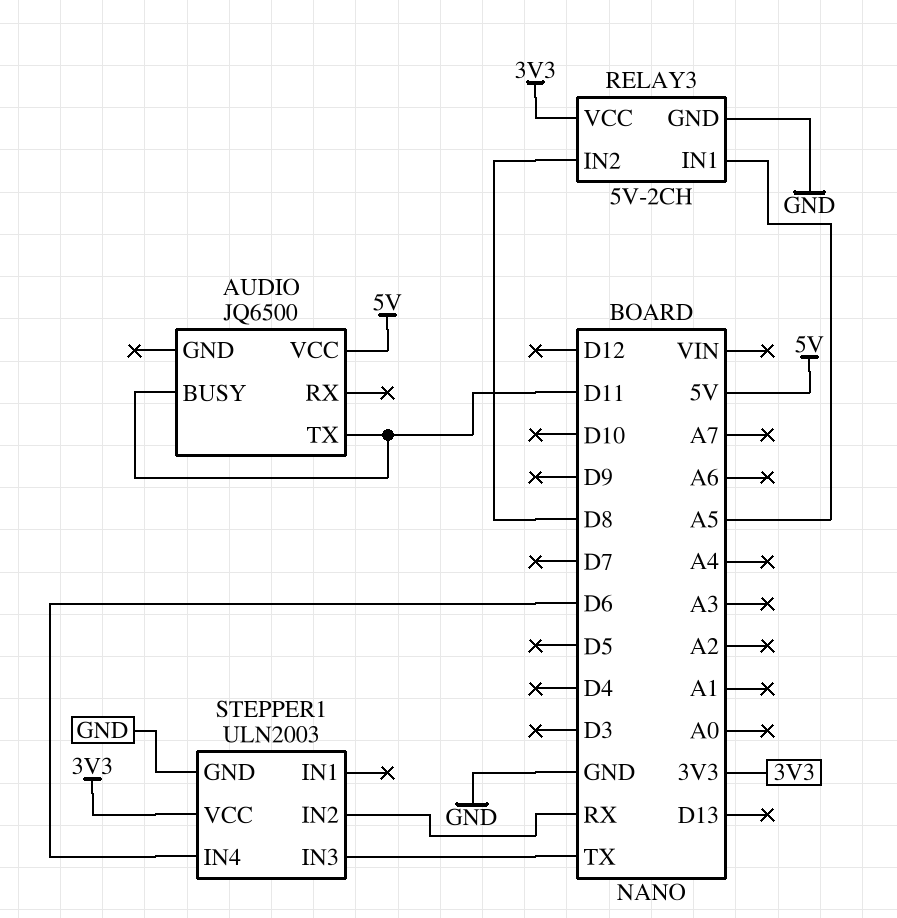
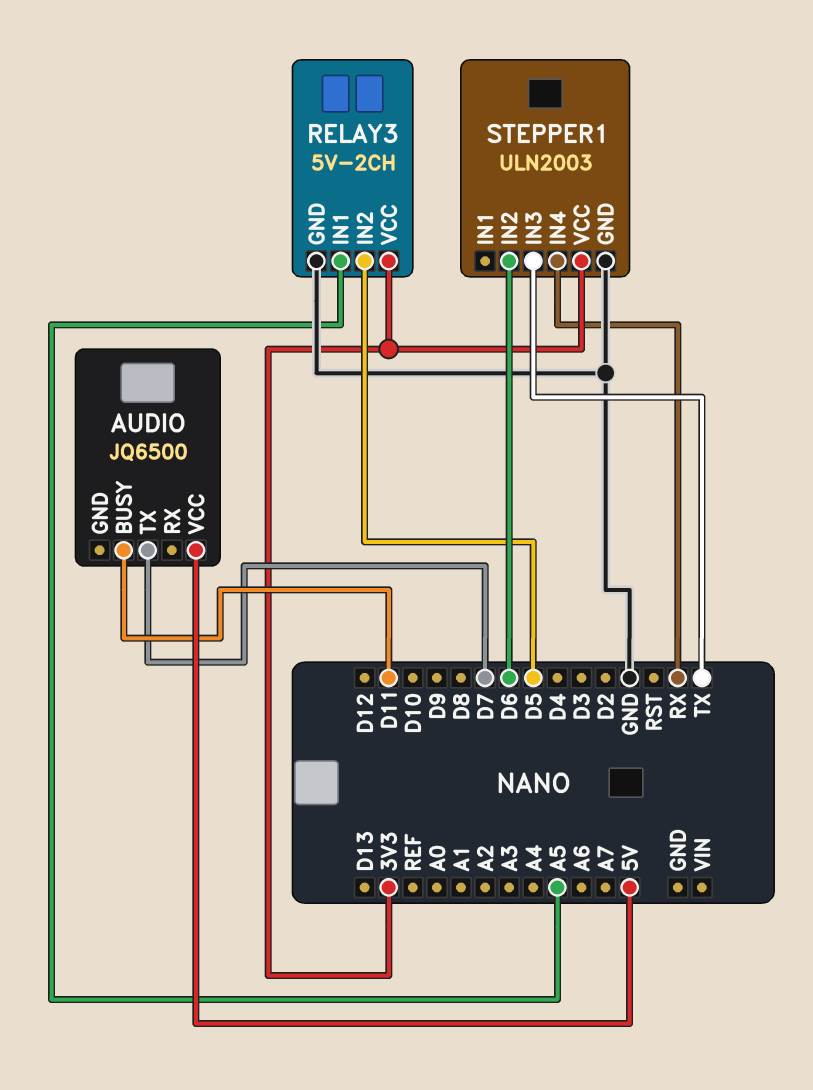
AUDIO pin TX: D11 -> D7
RELAY3 pin IN2: D8 -> D5
STEPPER1 pin IN2: RX -> D6
STEPPER1 pin IN4: D6 -> RX

